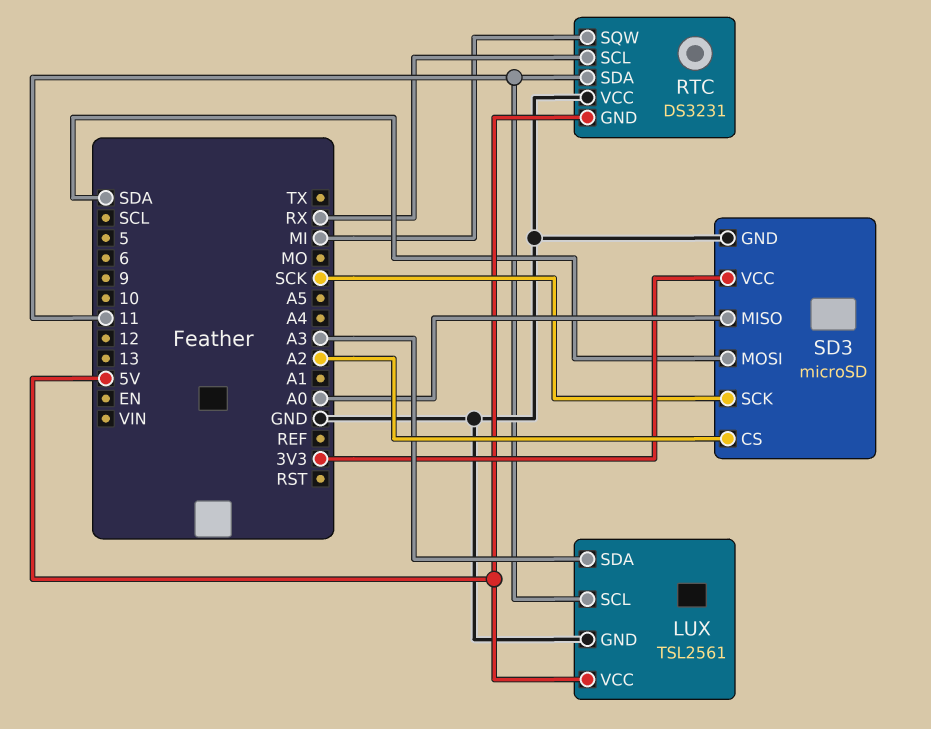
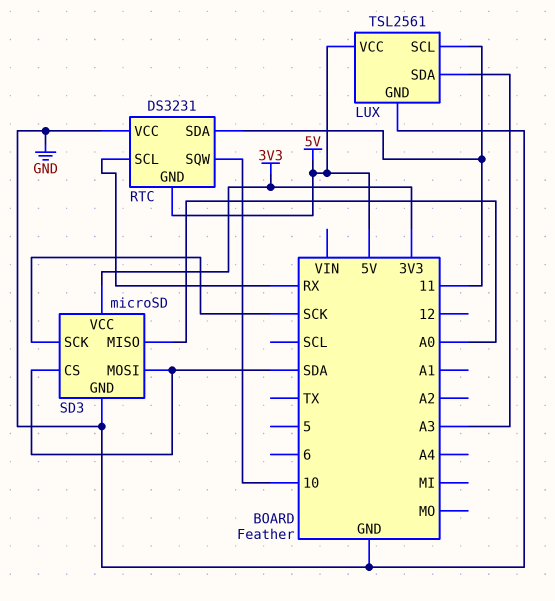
RTC pin SQW: MI -> 10
SD3 pin CS: A2 -> SDA

